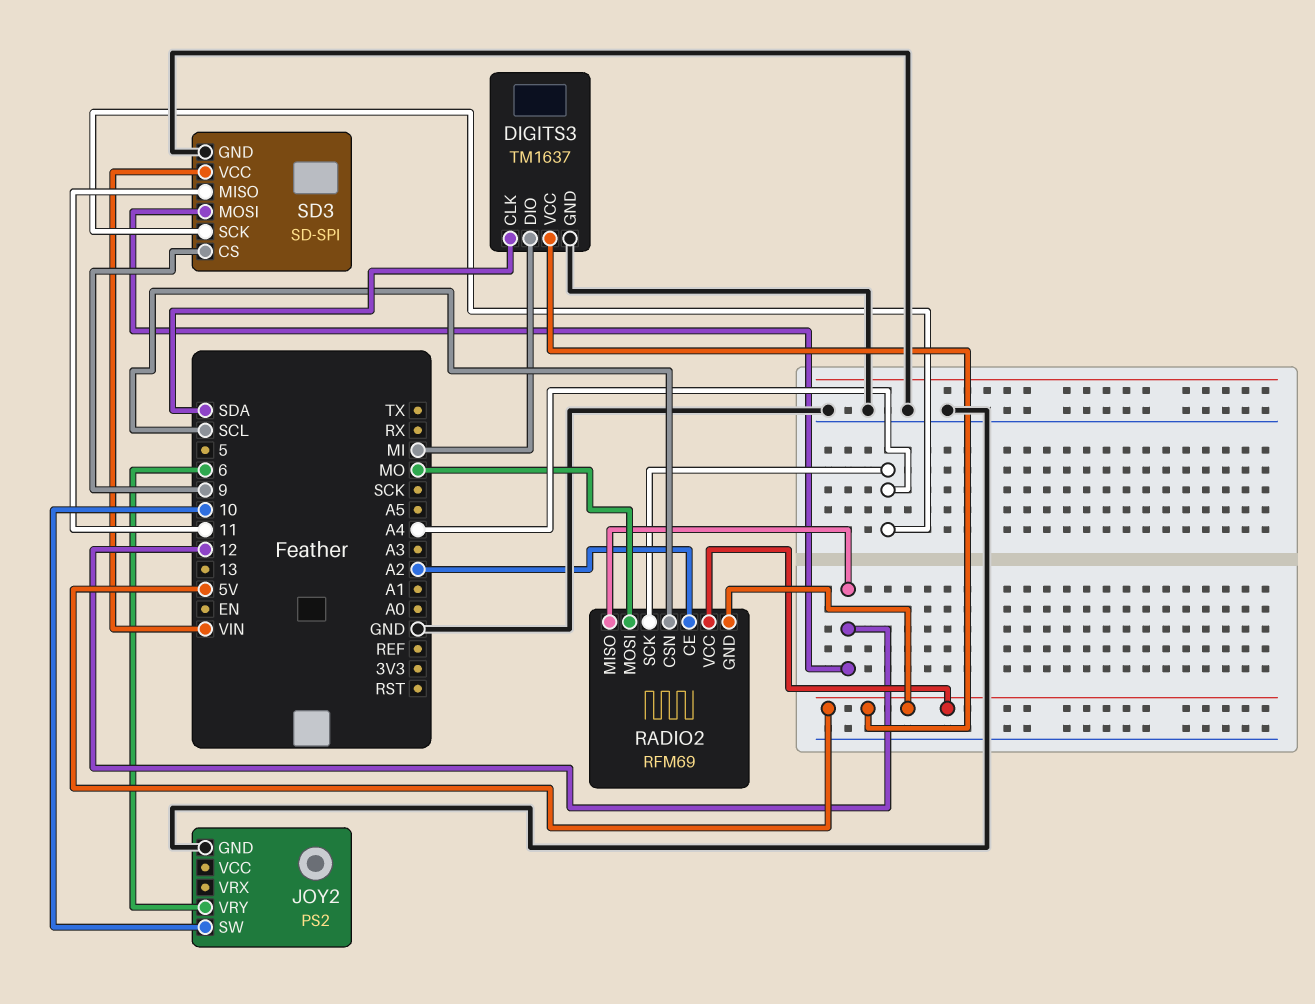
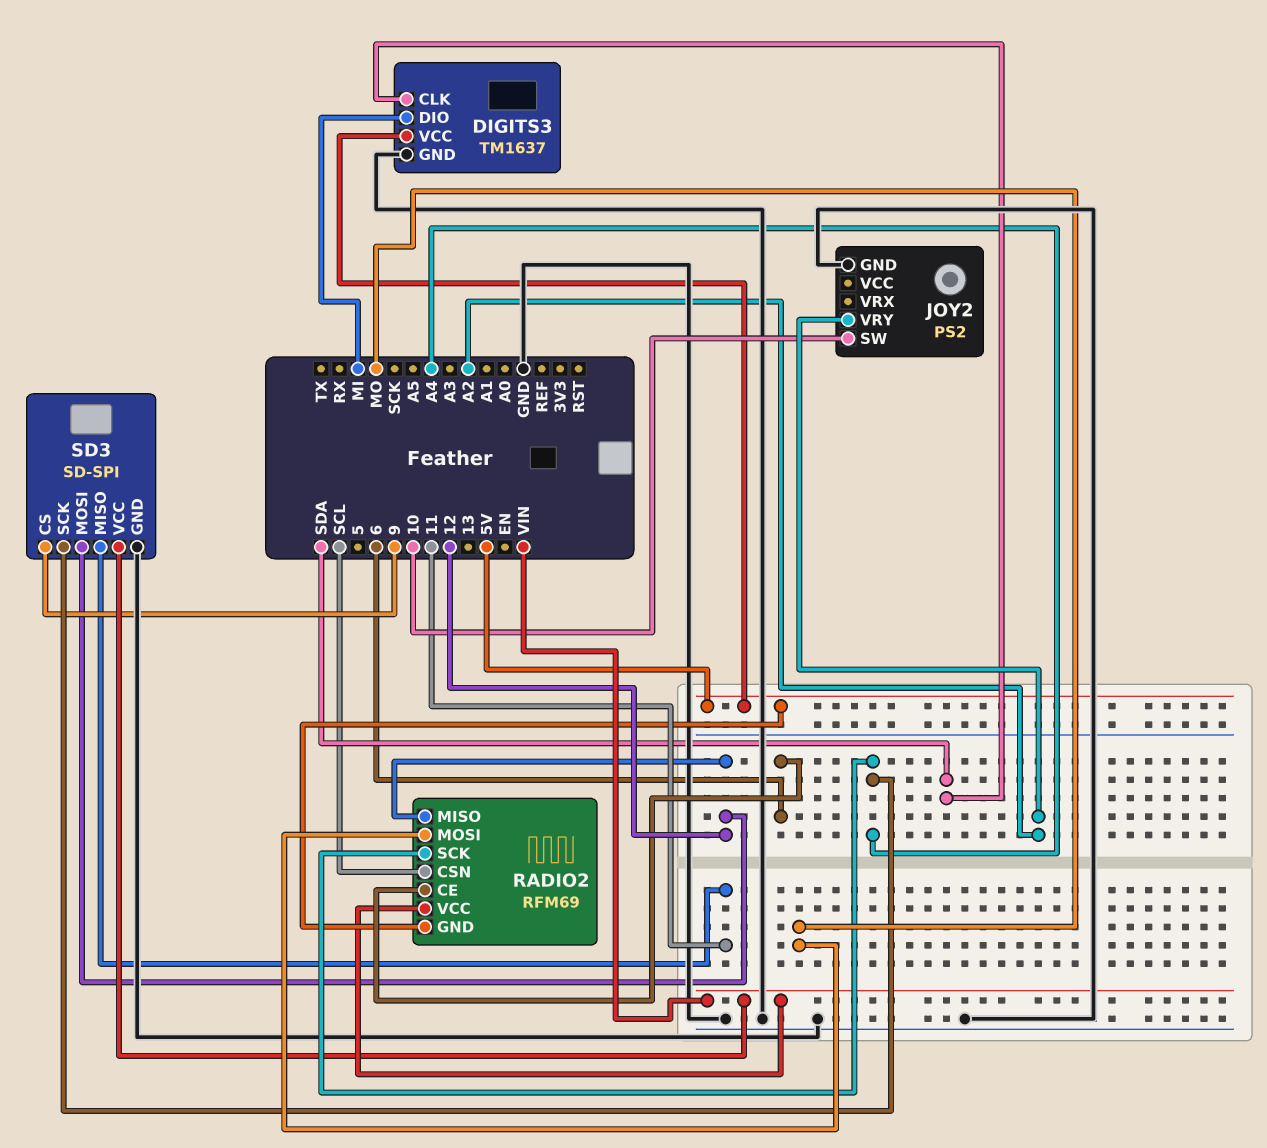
JOY2 pin VRY: 6 -> A2
RADIO2 pin CE: A2 -> 6
RADIO2 pin VCC: 5V -> VIN

